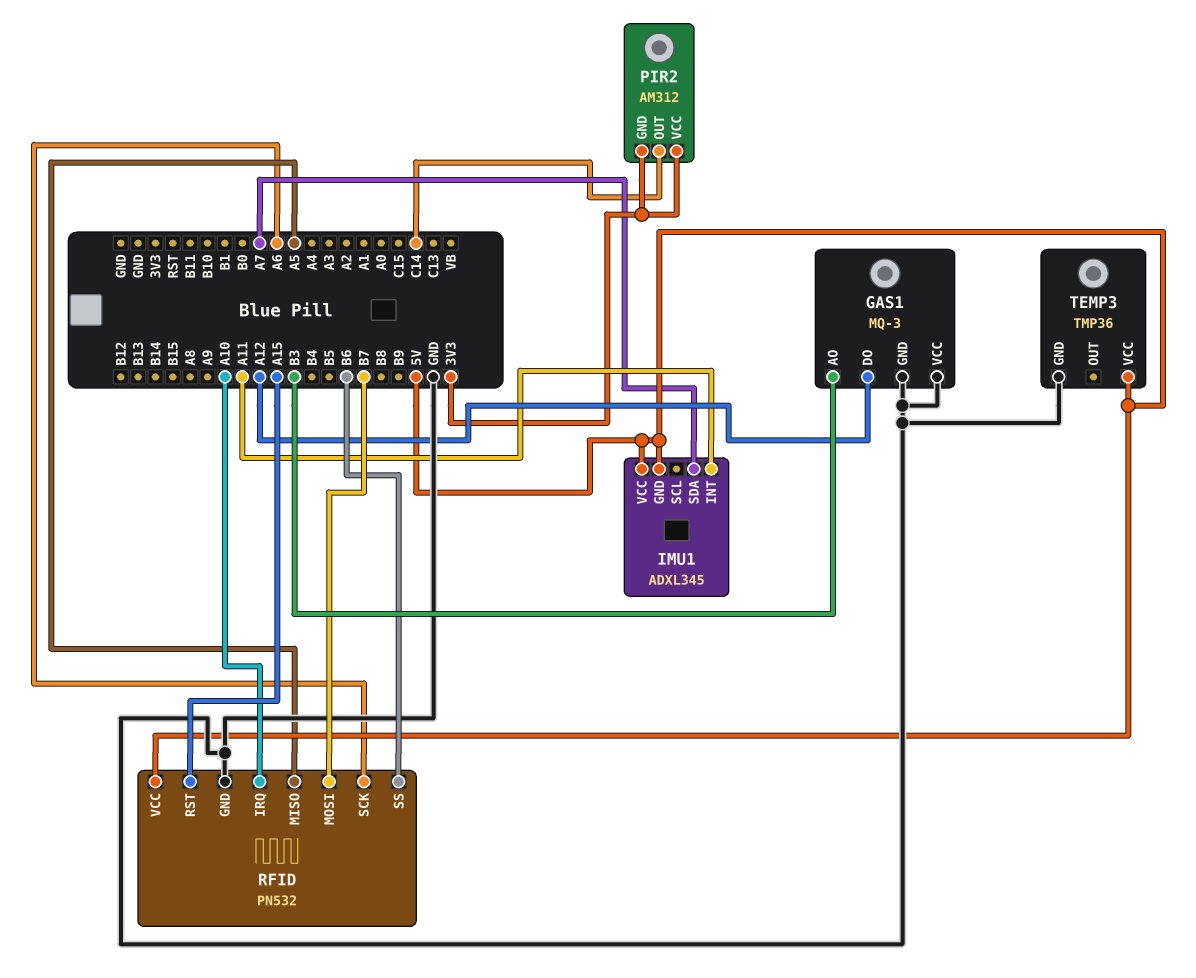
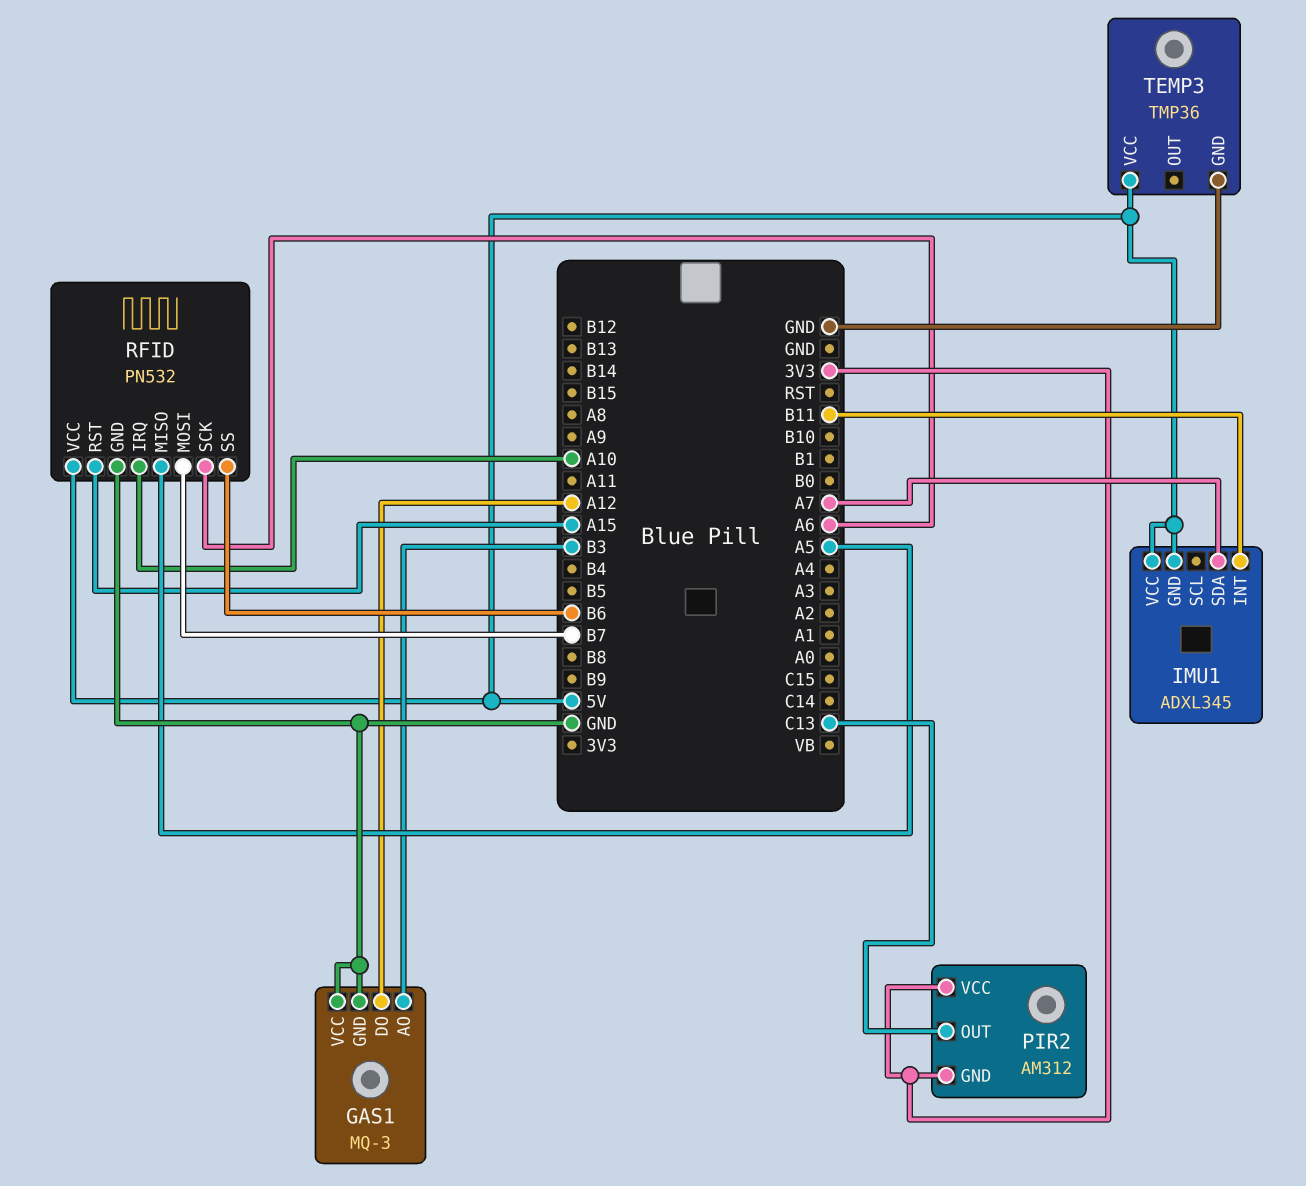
IMU1 pin INT: A11 -> B11
PIR2 pin OUT: C14 -> C13

